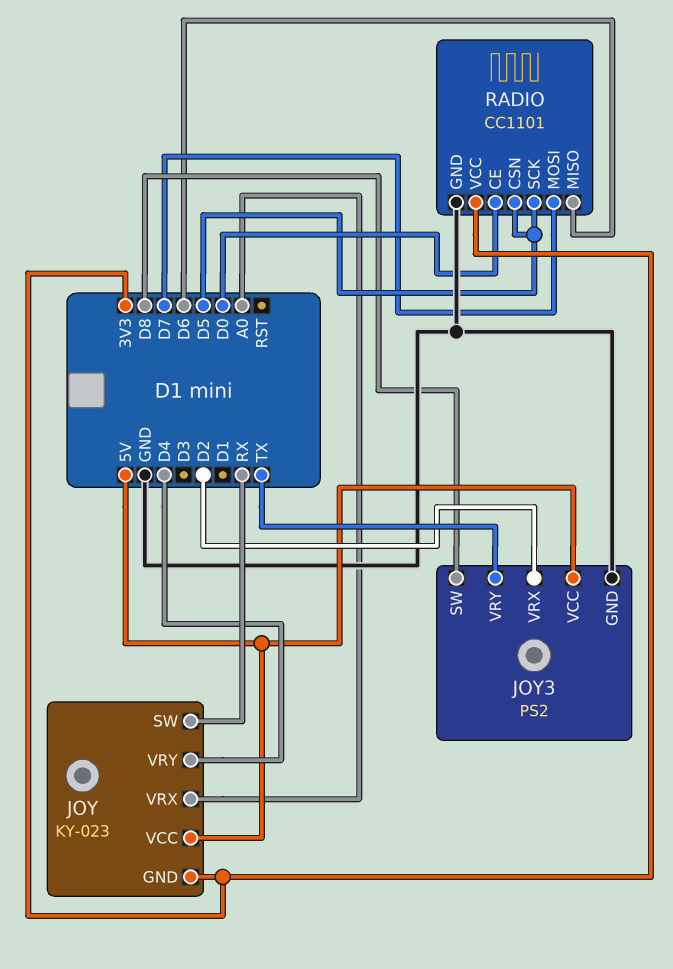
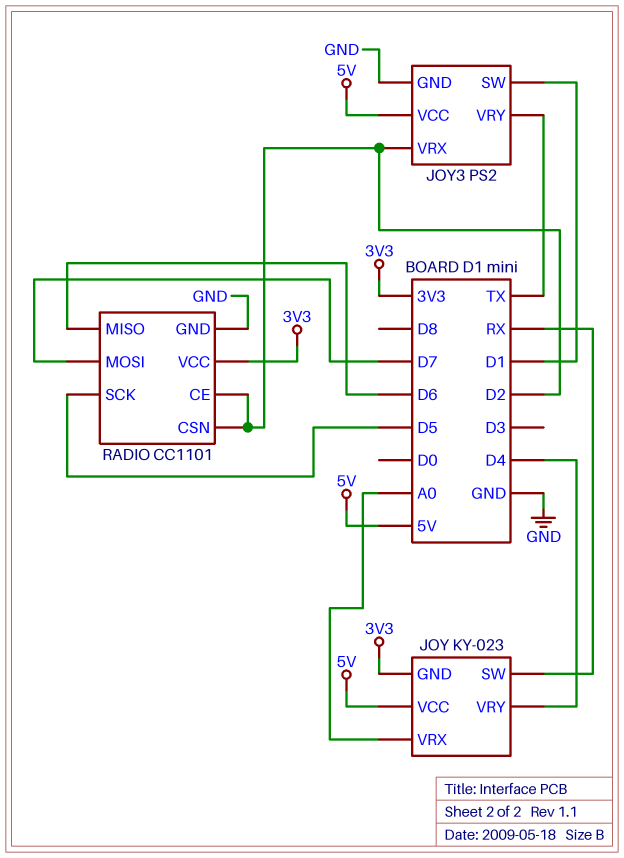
JOY3 pin SW: D8 -> D1
RADIO pin CE: D0 -> D2
RADIO pin CSN: D5 -> D2

